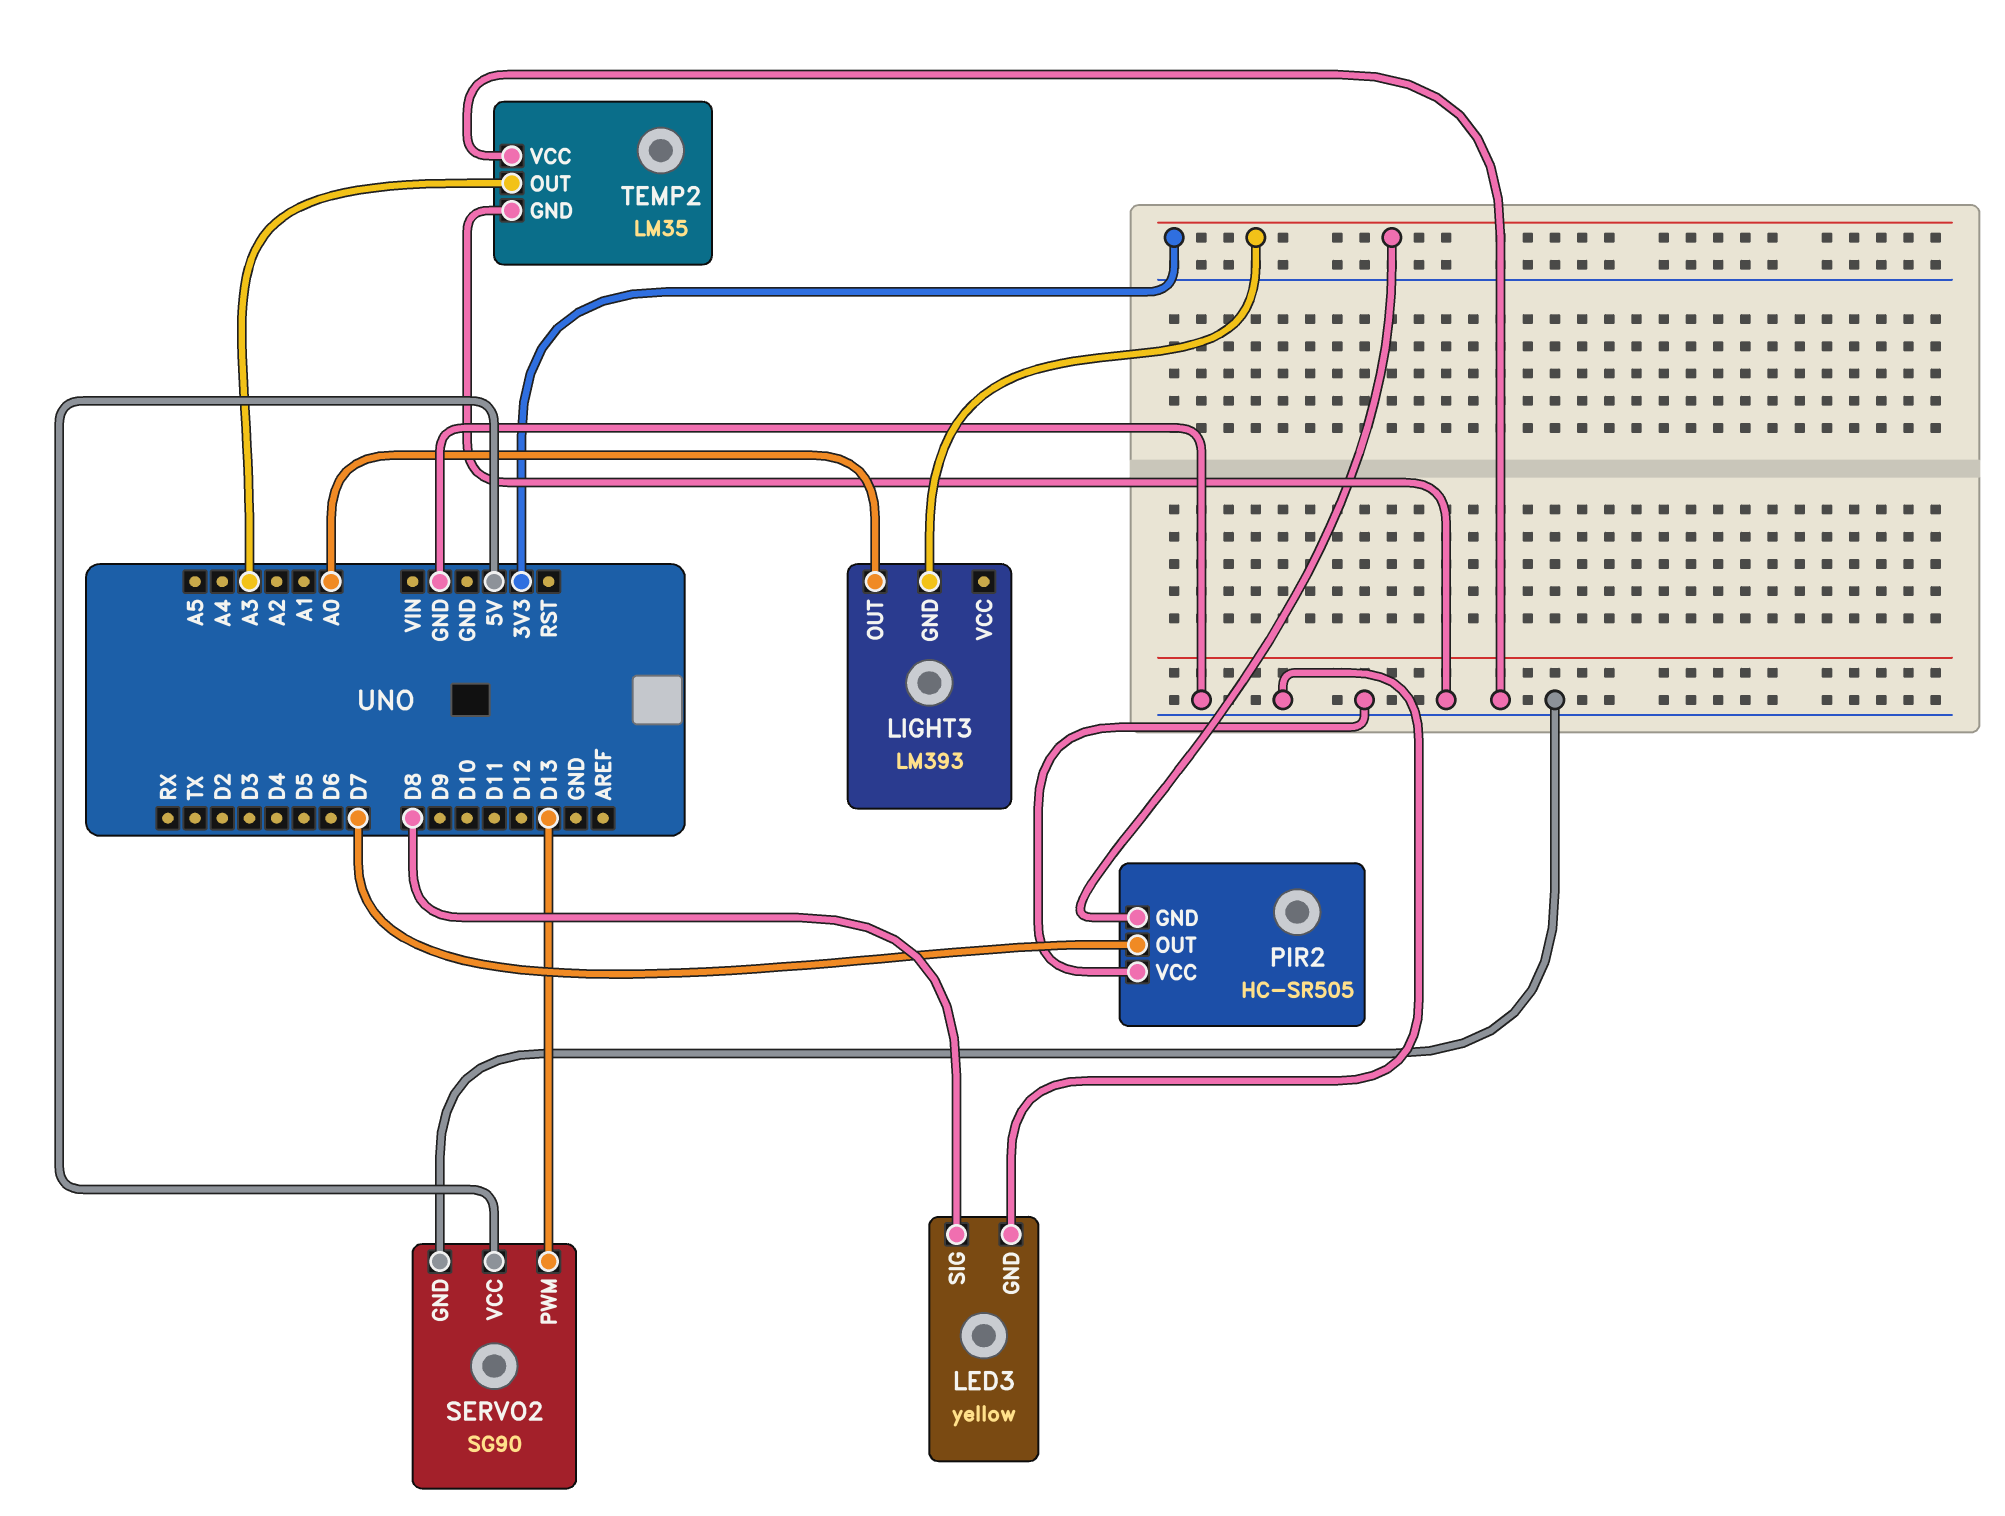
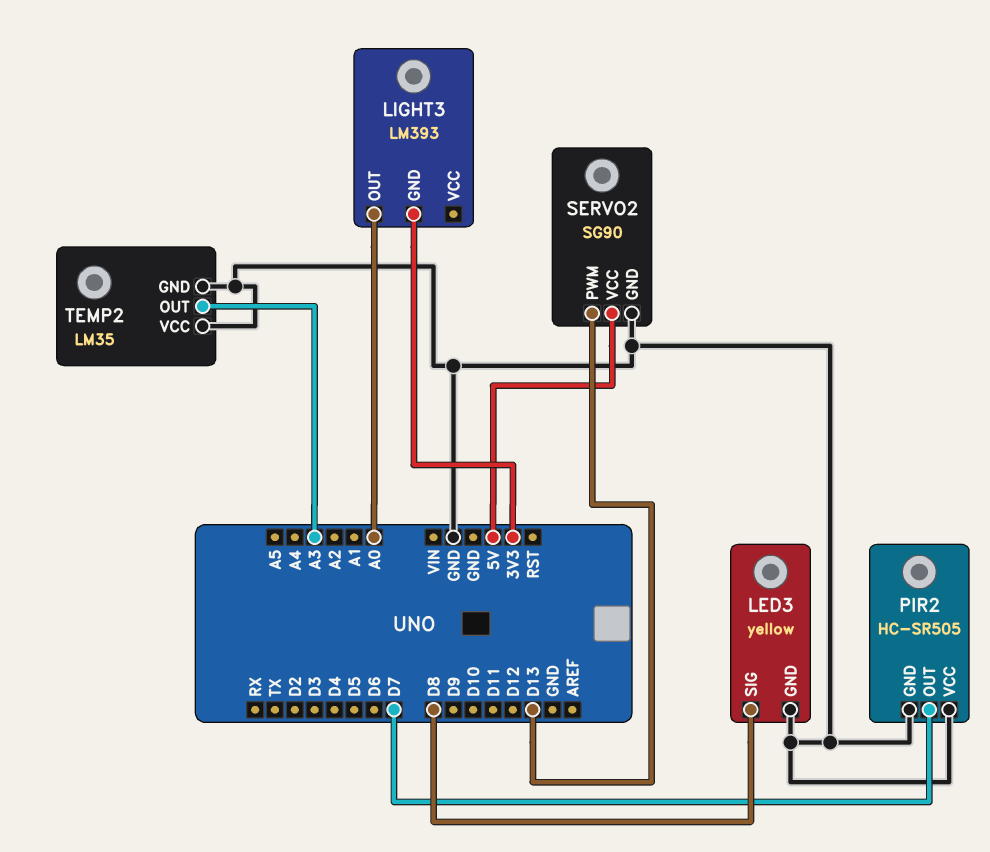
PIR2 pin GND: 3V3 -> GND

